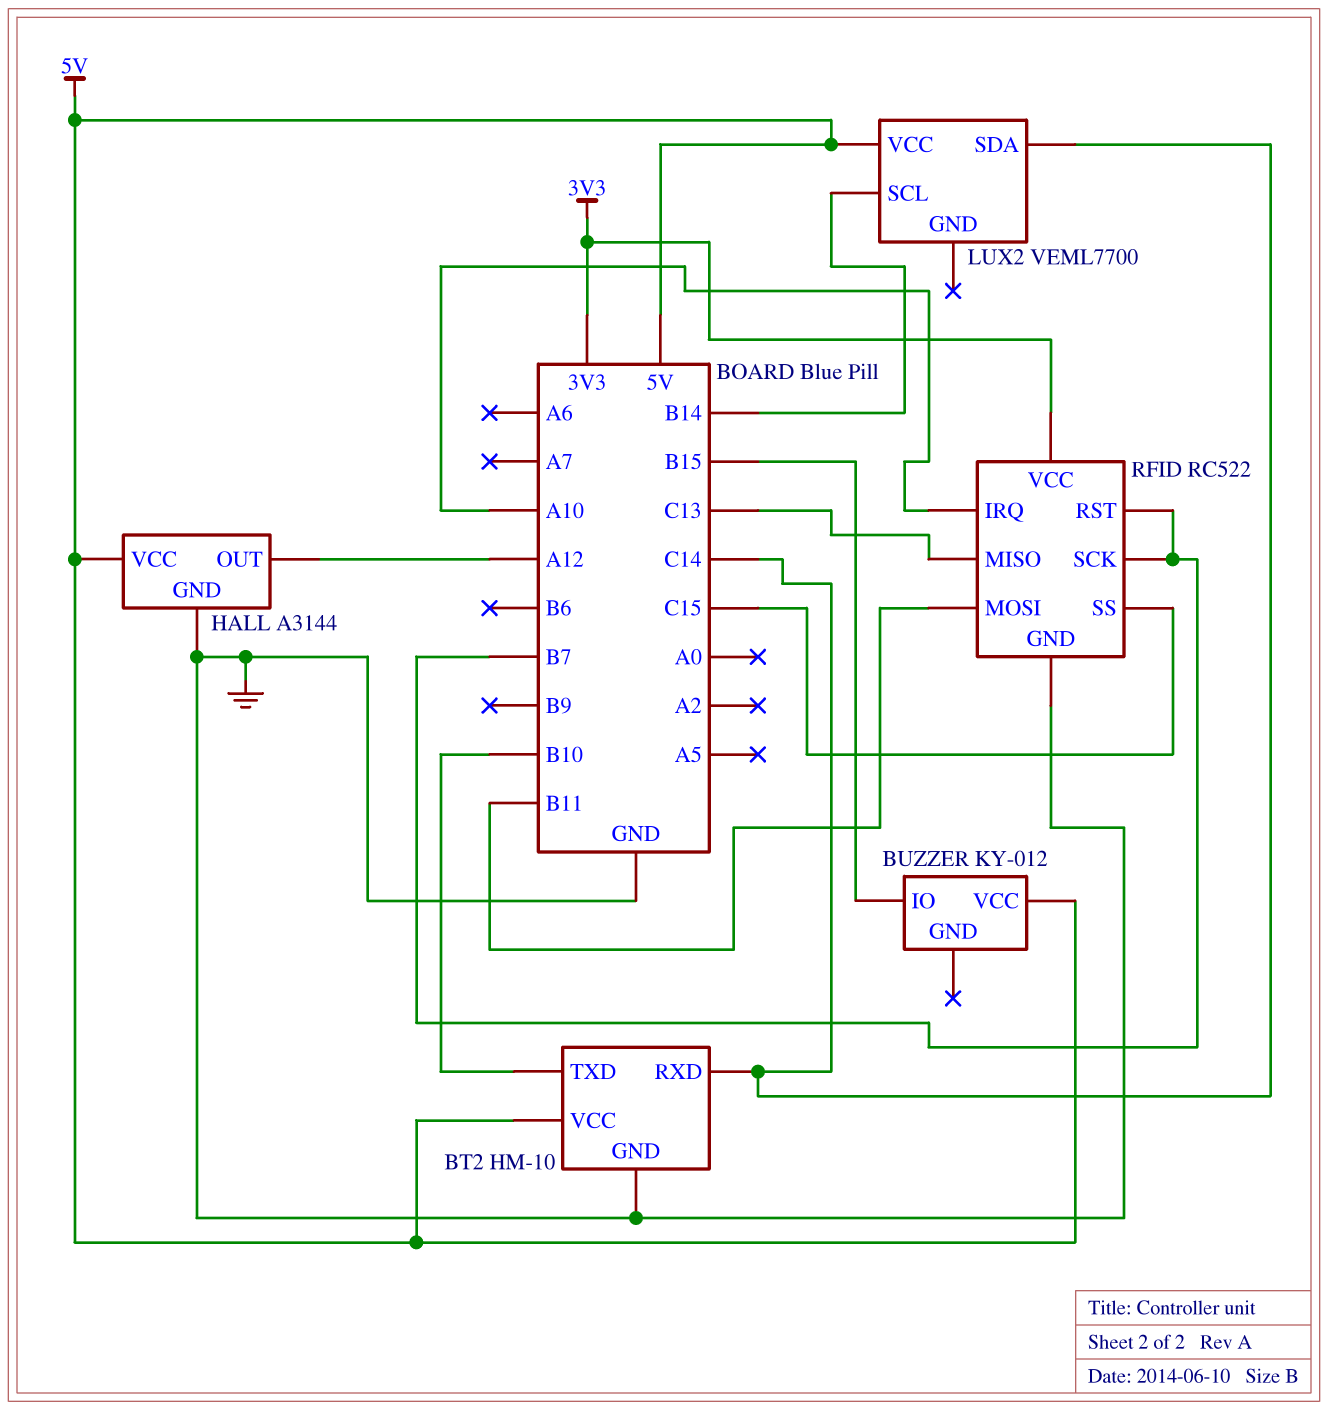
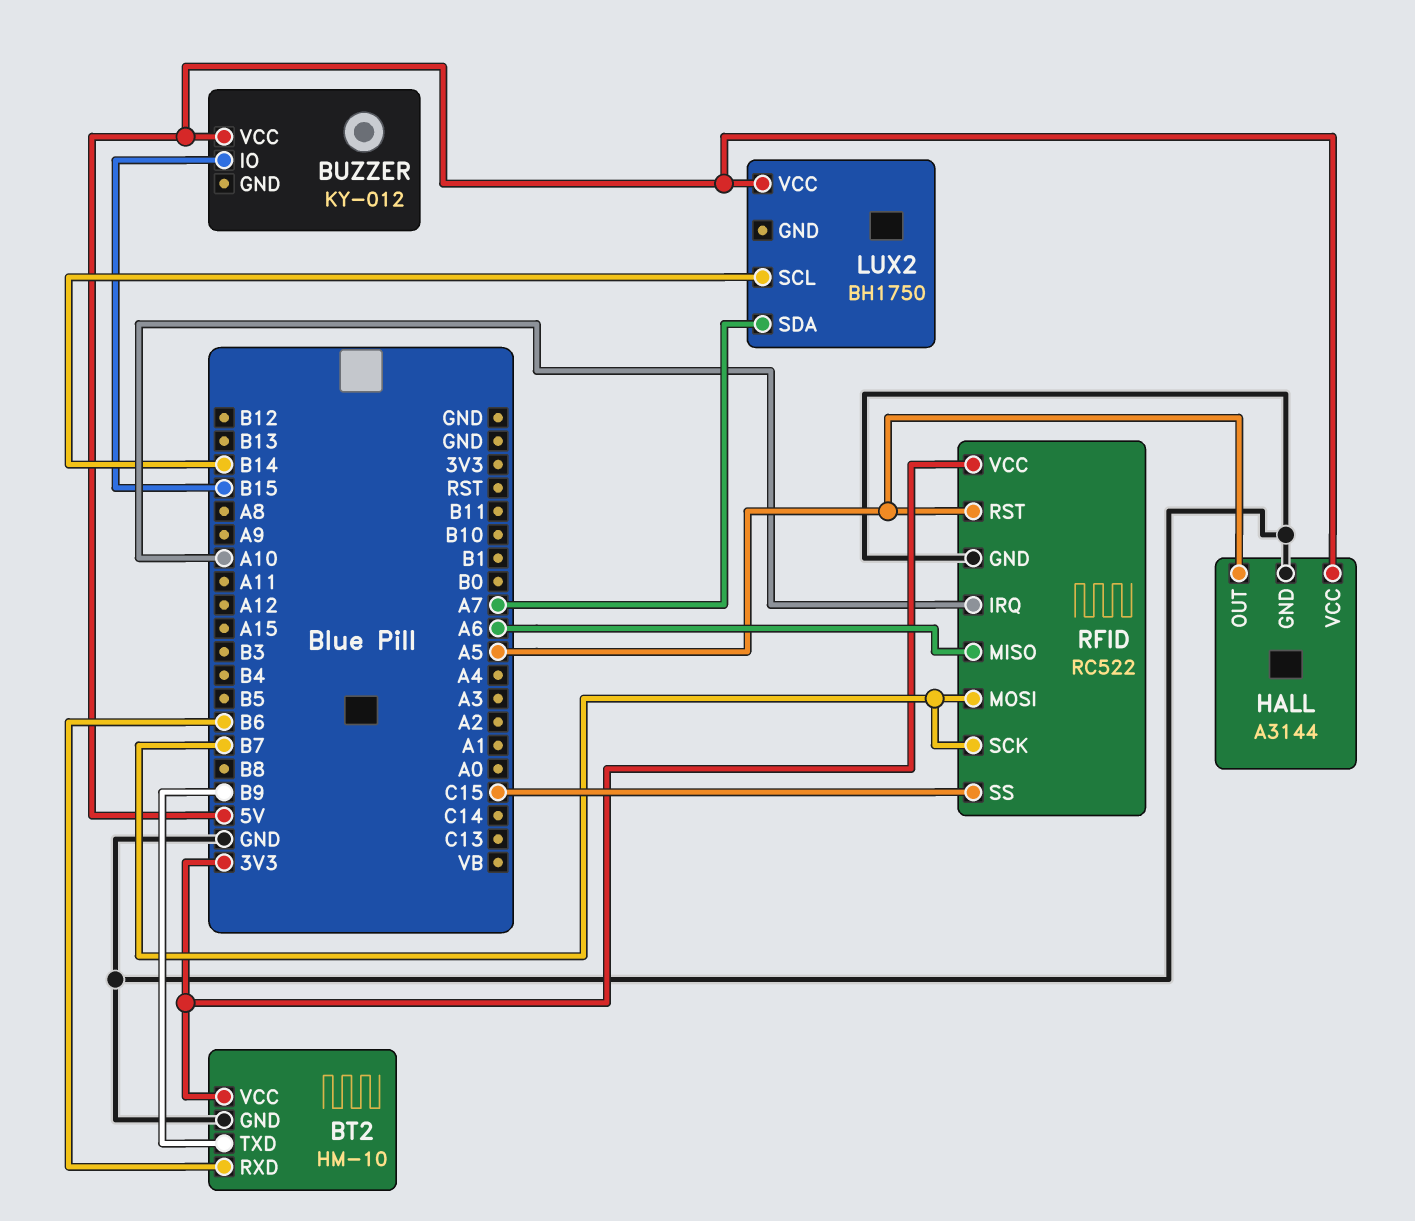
BT2 pin RXD: C14 -> B6
BT2 pin TXD: B10 -> B9
BT2 pin VCC: 5V -> 3V3
HALL pin OUT: A12 -> A5
LUX2: VEML7700 -> BH1750
LUX2 pin SDA: C14 -> A7
RFID pin MISO: C13 -> A6
RFID pin MOSI: B11 -> B7
RFID pin RST: B7 -> A5

